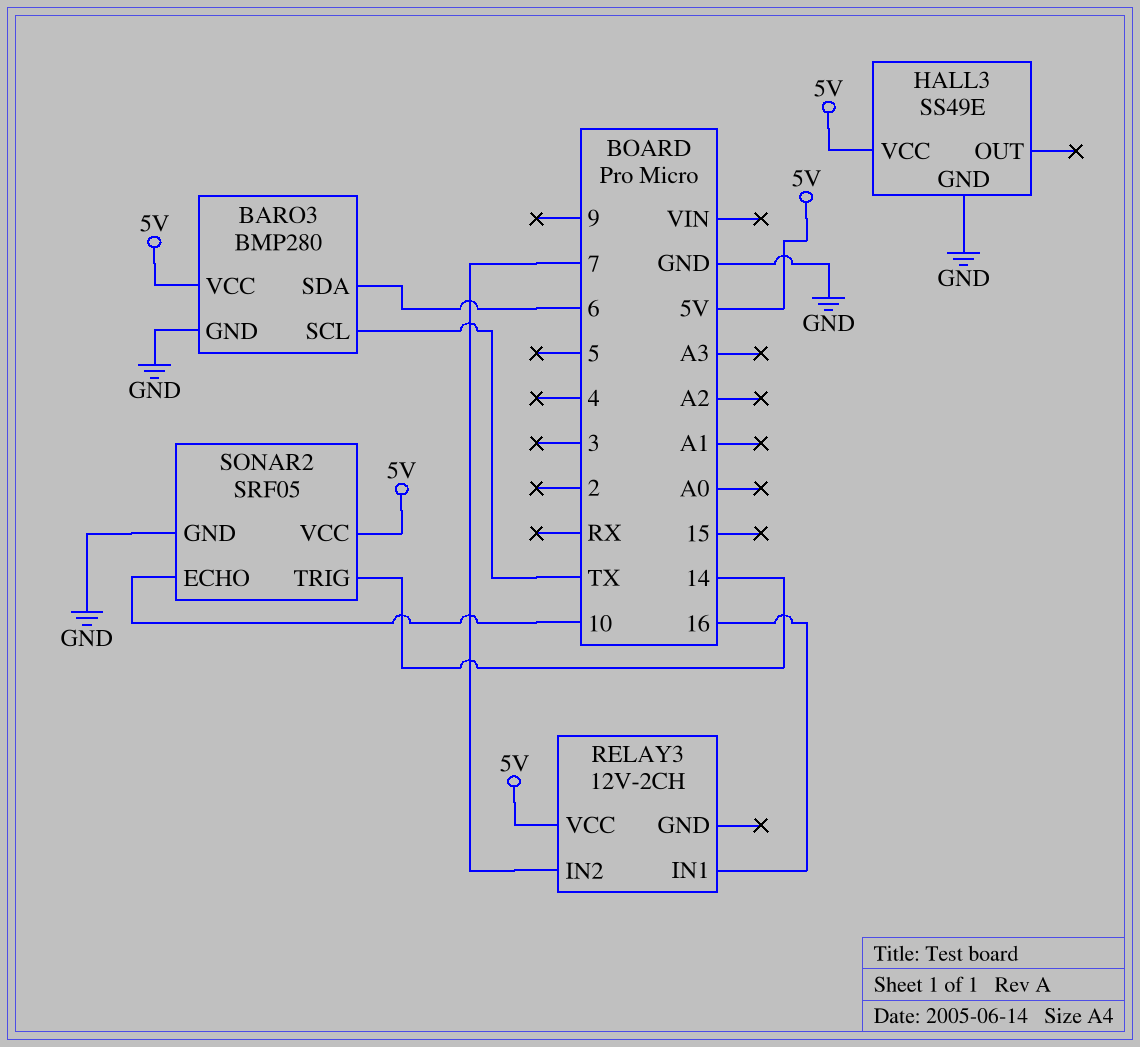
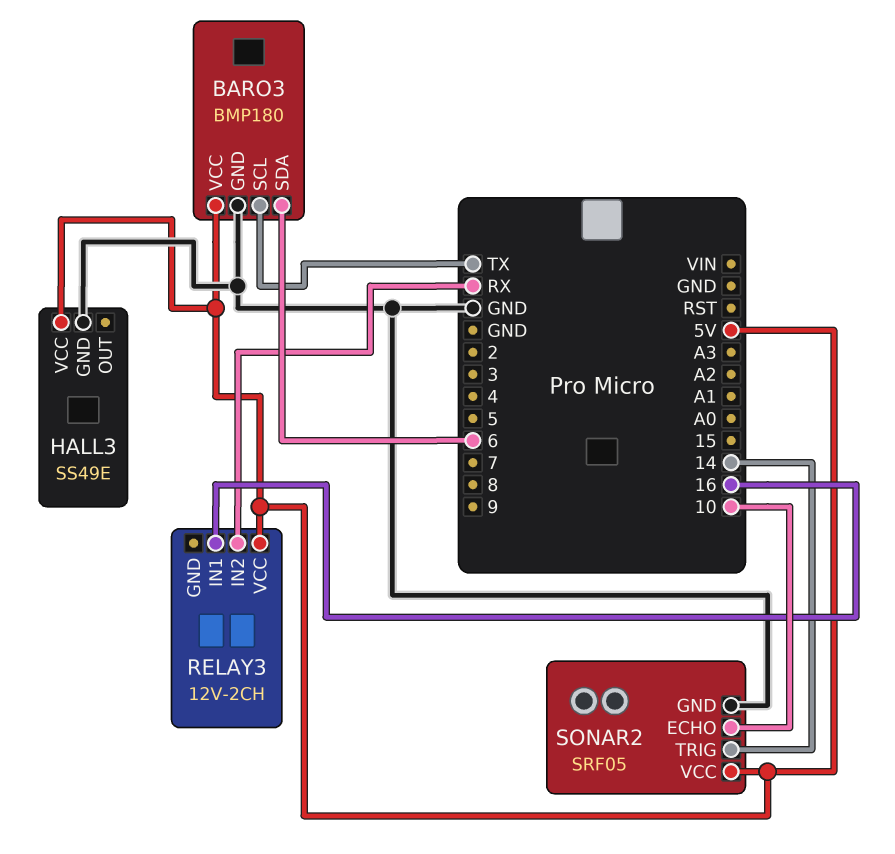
BARO3: BMP280 -> BMP180
RELAY3 pin IN2: 7 -> RX

